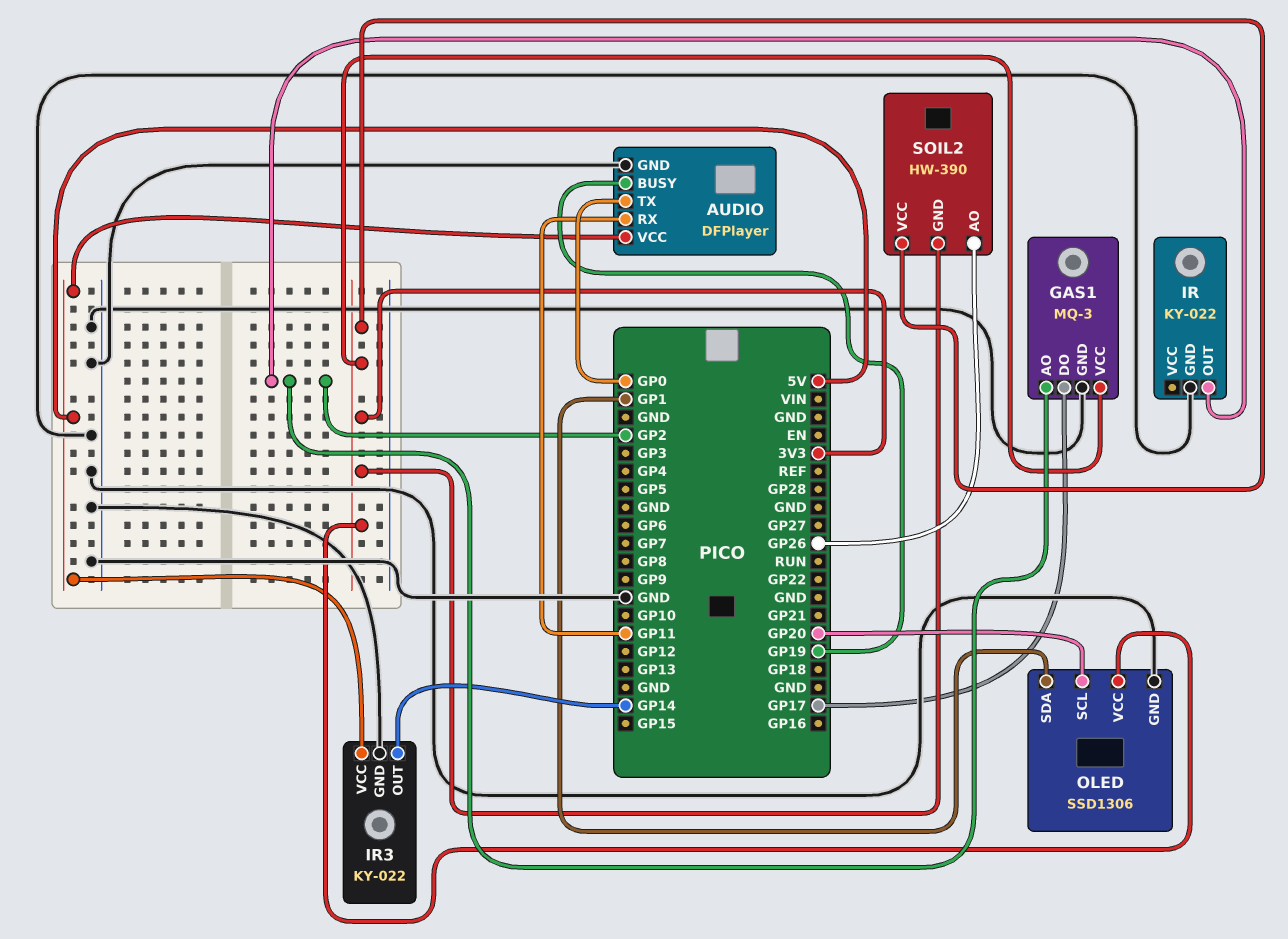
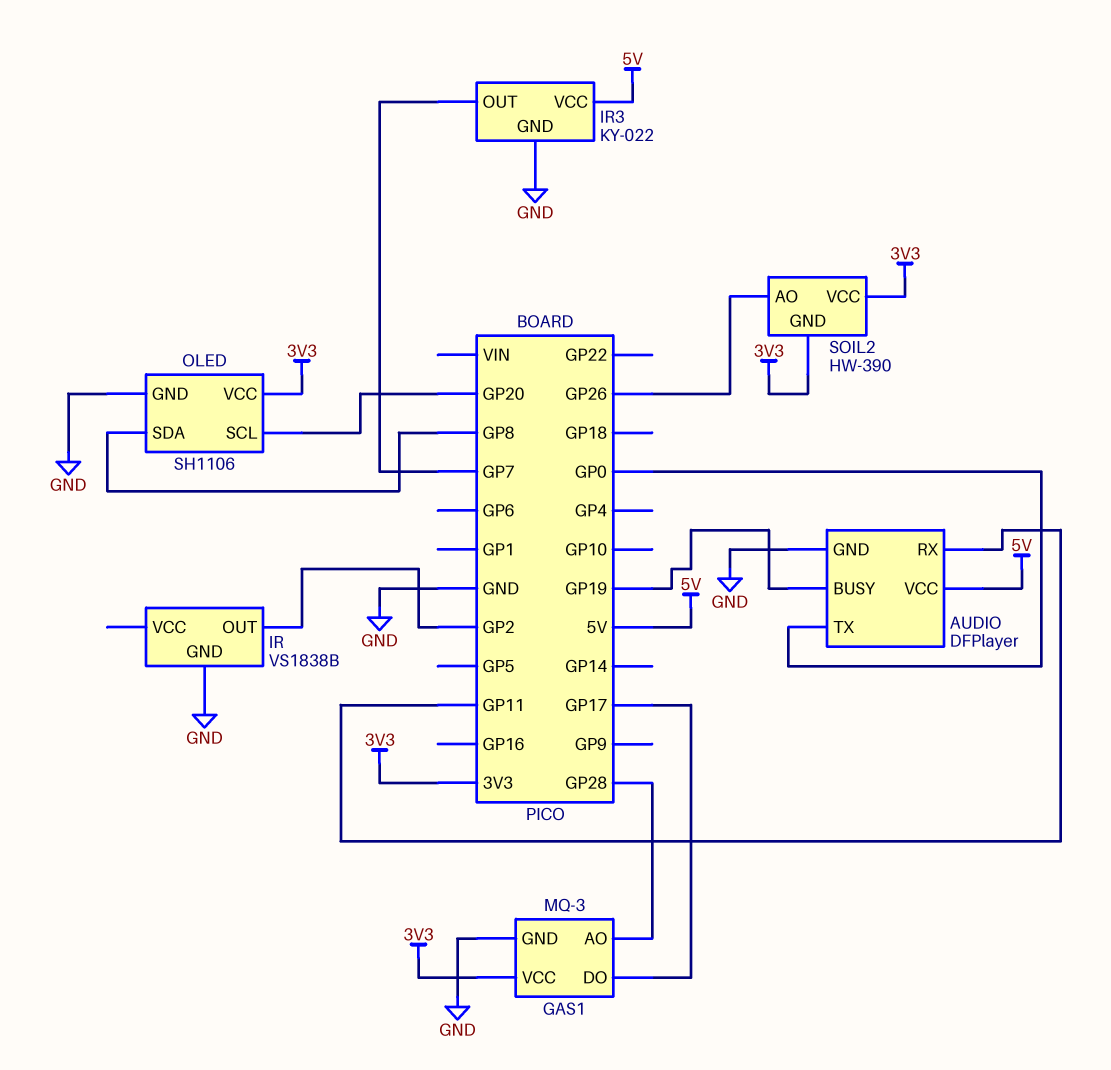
GAS1 pin AO: GP2 -> GP28
IR: KY-022 -> VS1838B
IR3 pin OUT: GP14 -> GP7
OLED: SSD1306 -> SH1106
OLED pin SDA: GP1 -> GP8

